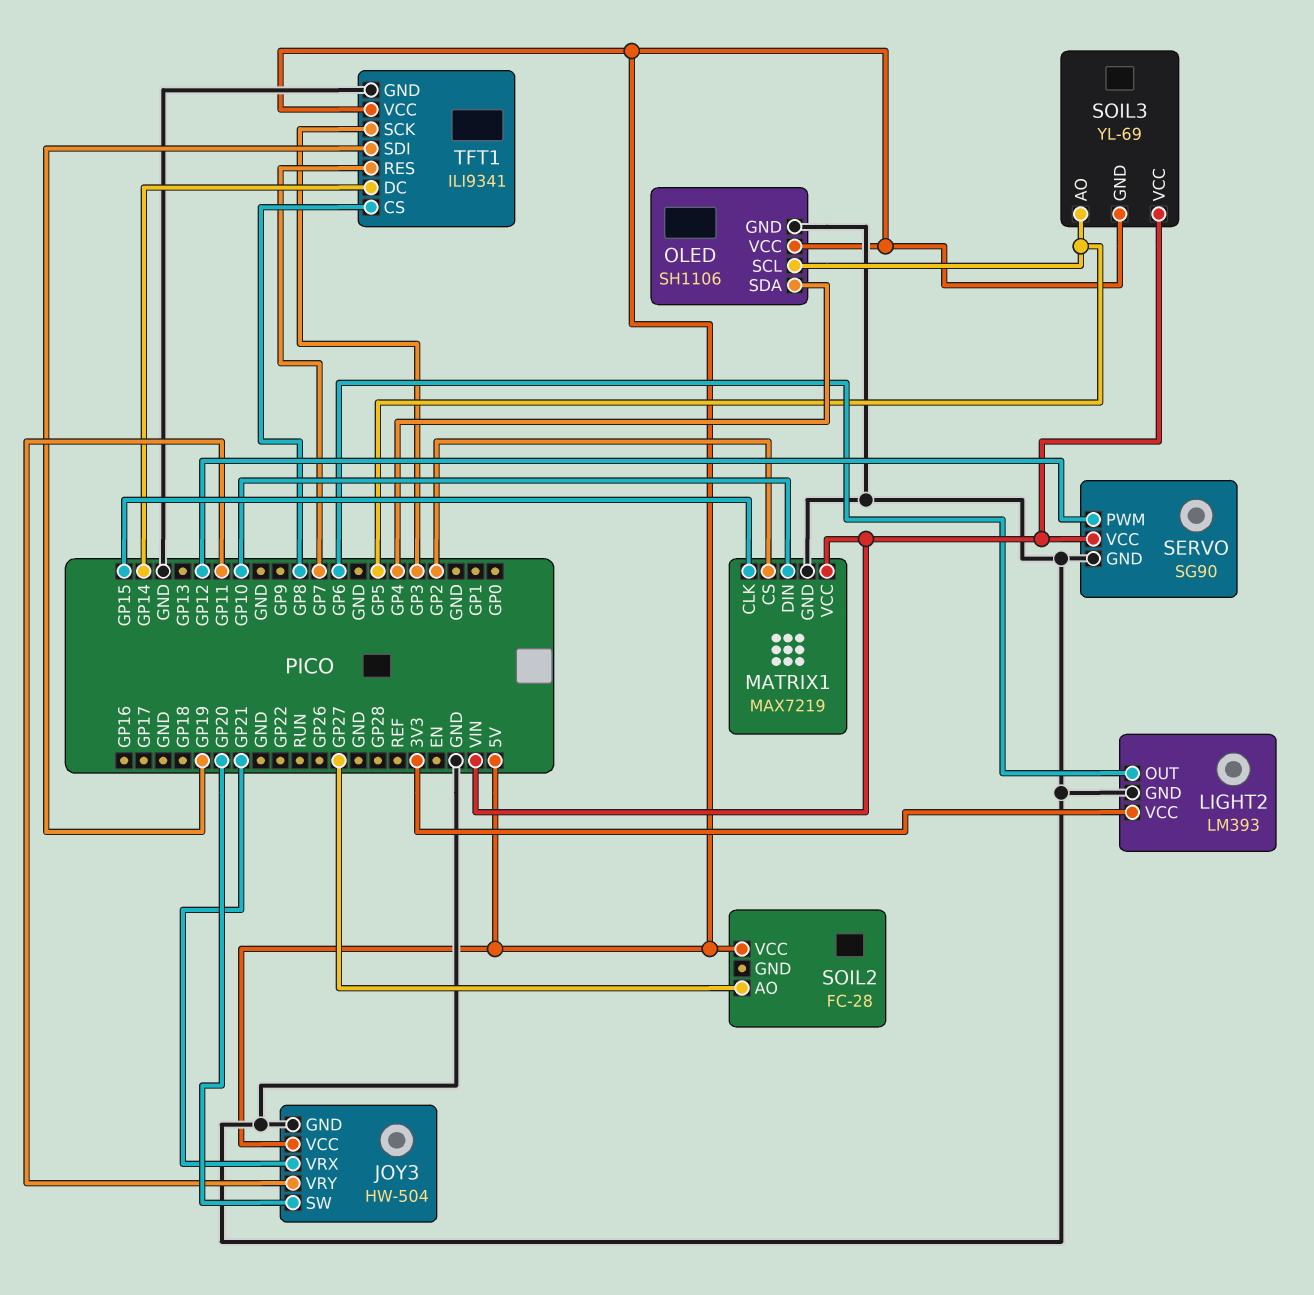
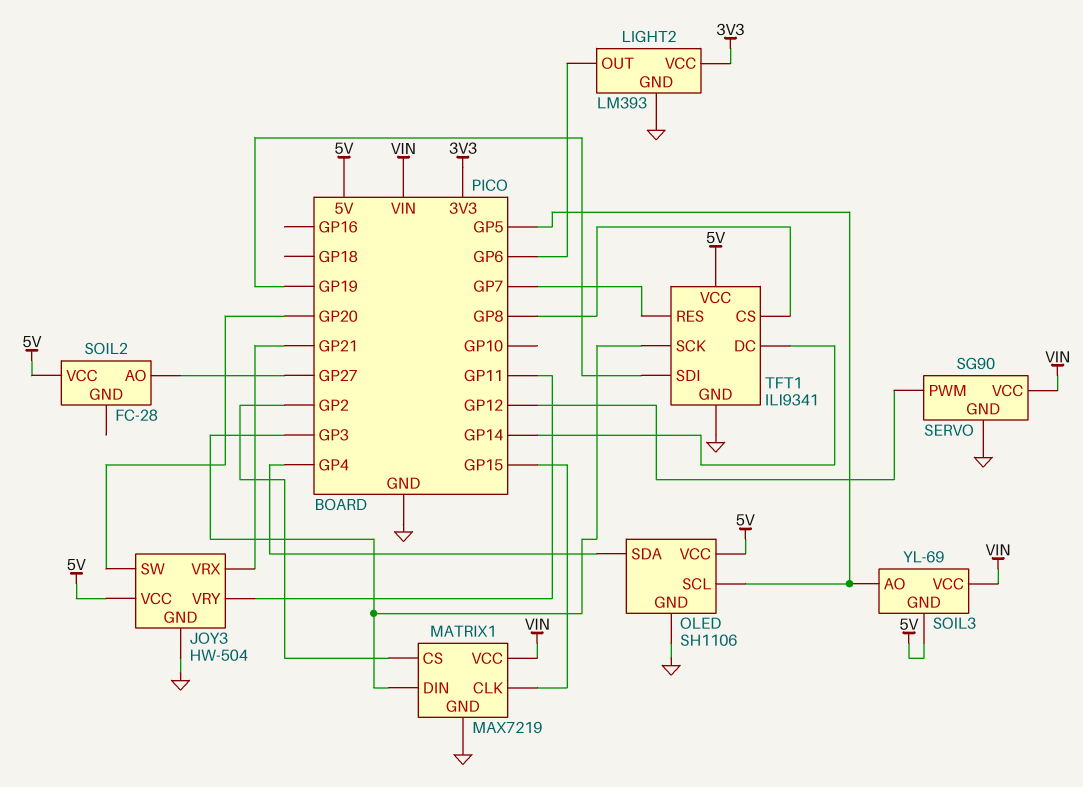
MATRIX1 pin DIN: GP10 -> GP3

